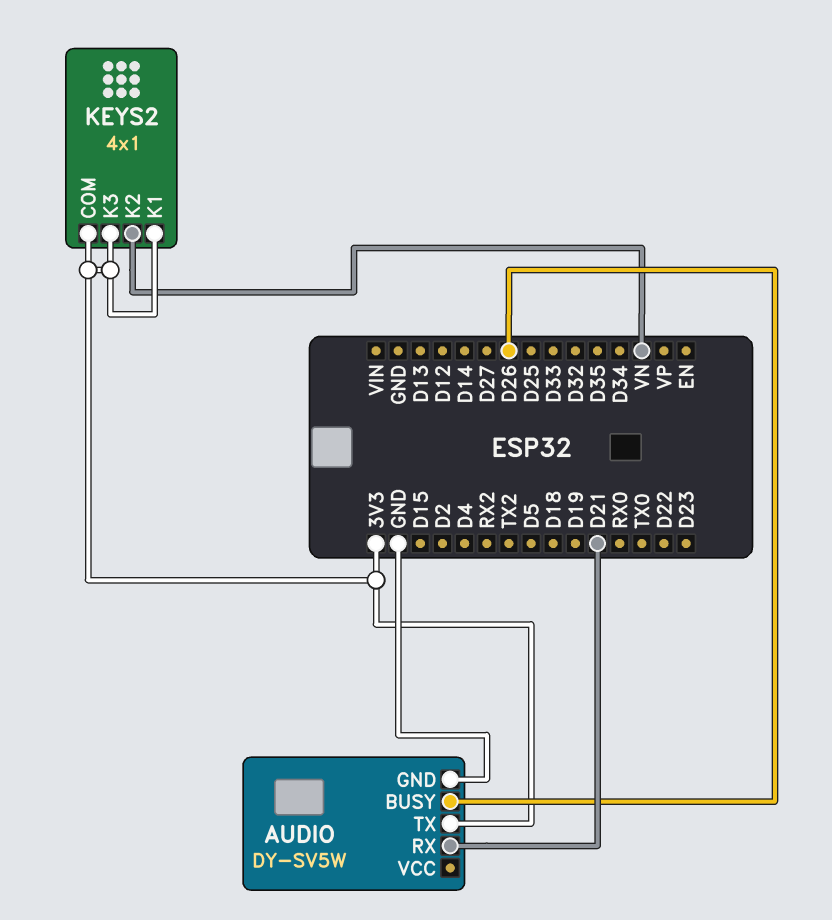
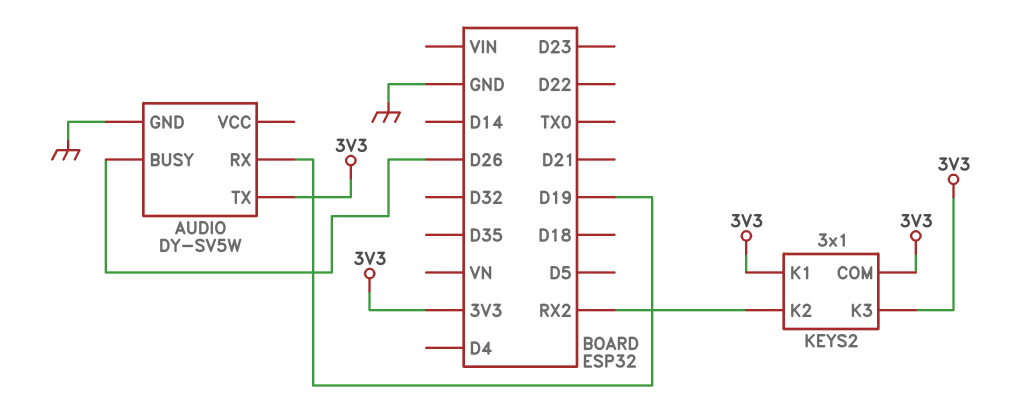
AUDIO pin RX: D21 -> D19
KEYS2: 4x1 -> 3x1
KEYS2 pin K2: VN -> RX2

